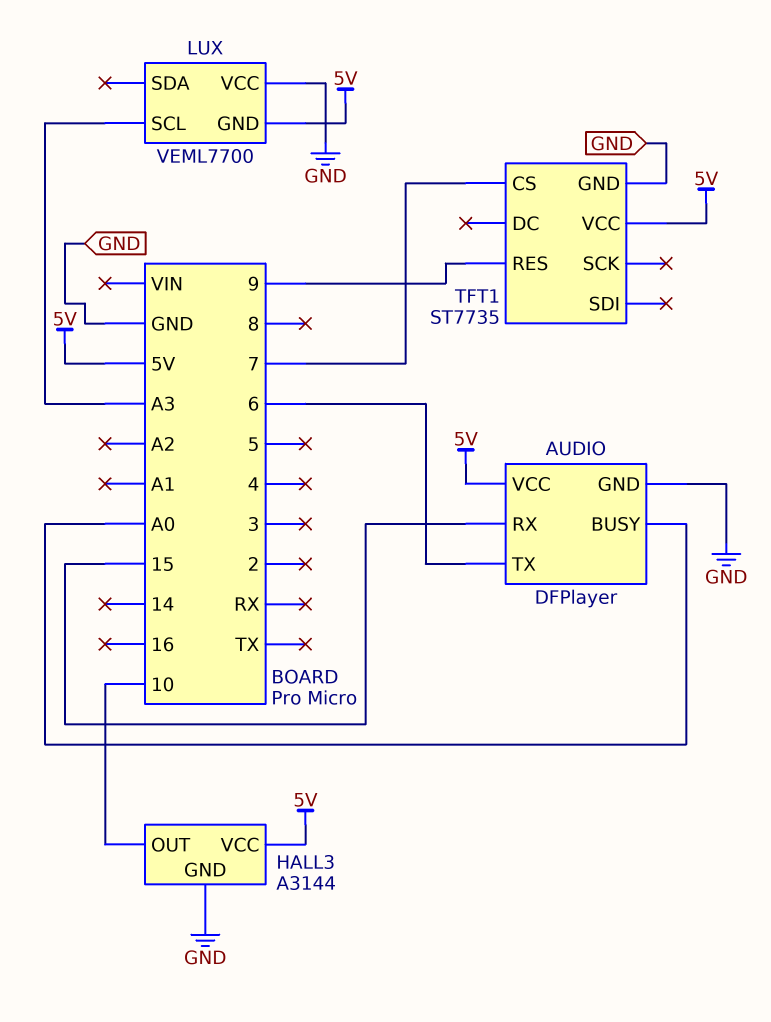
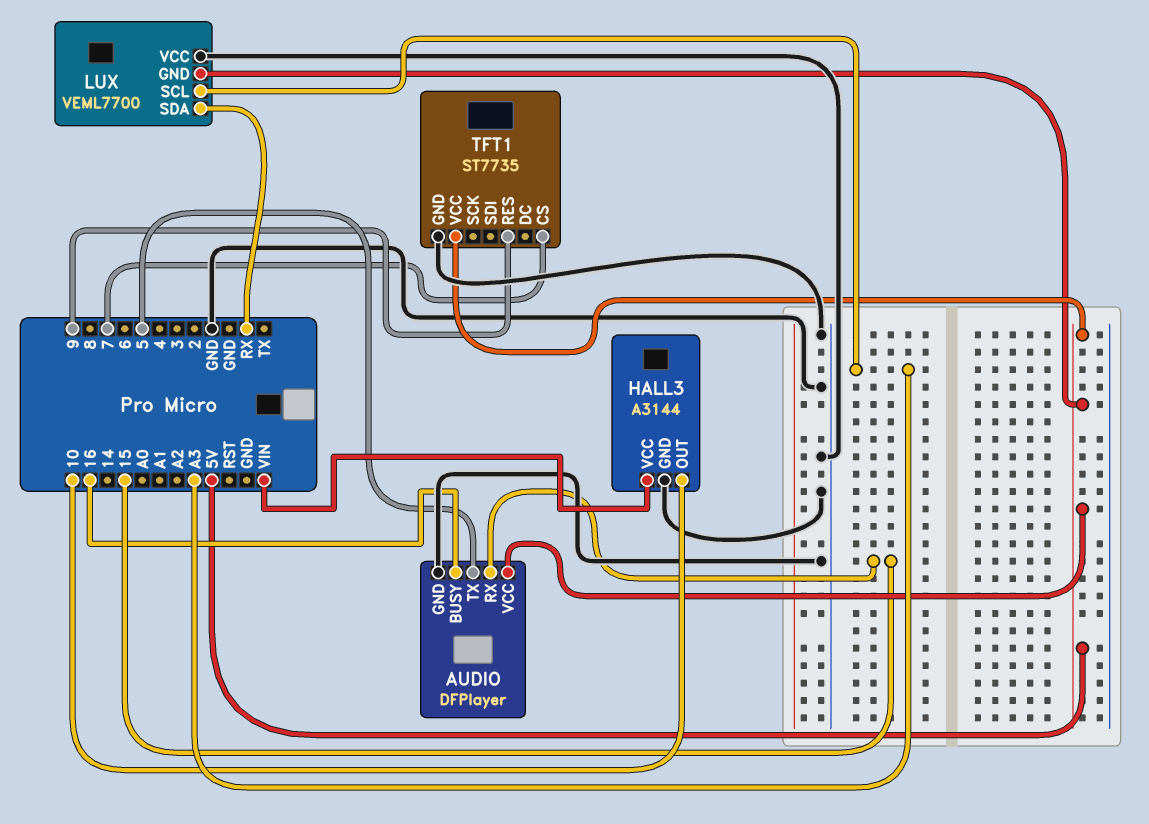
AUDIO pin BUSY: A0 -> 16
AUDIO pin TX: 6 -> 5
HALL3 pin VCC: 5V -> VIN
LUX pin SDA: none -> RX

